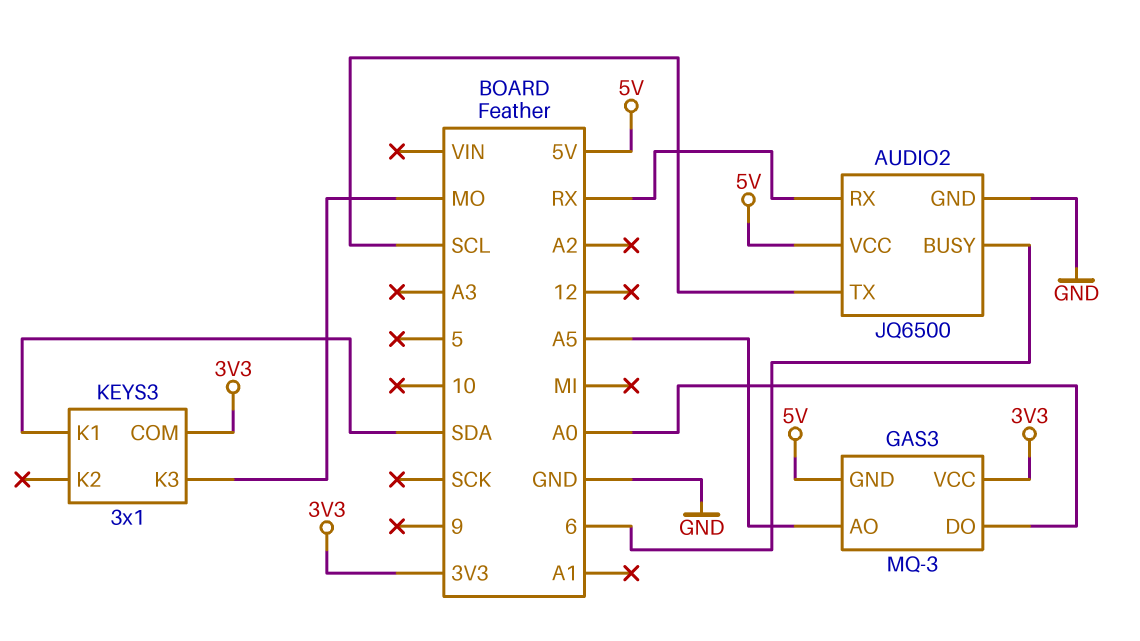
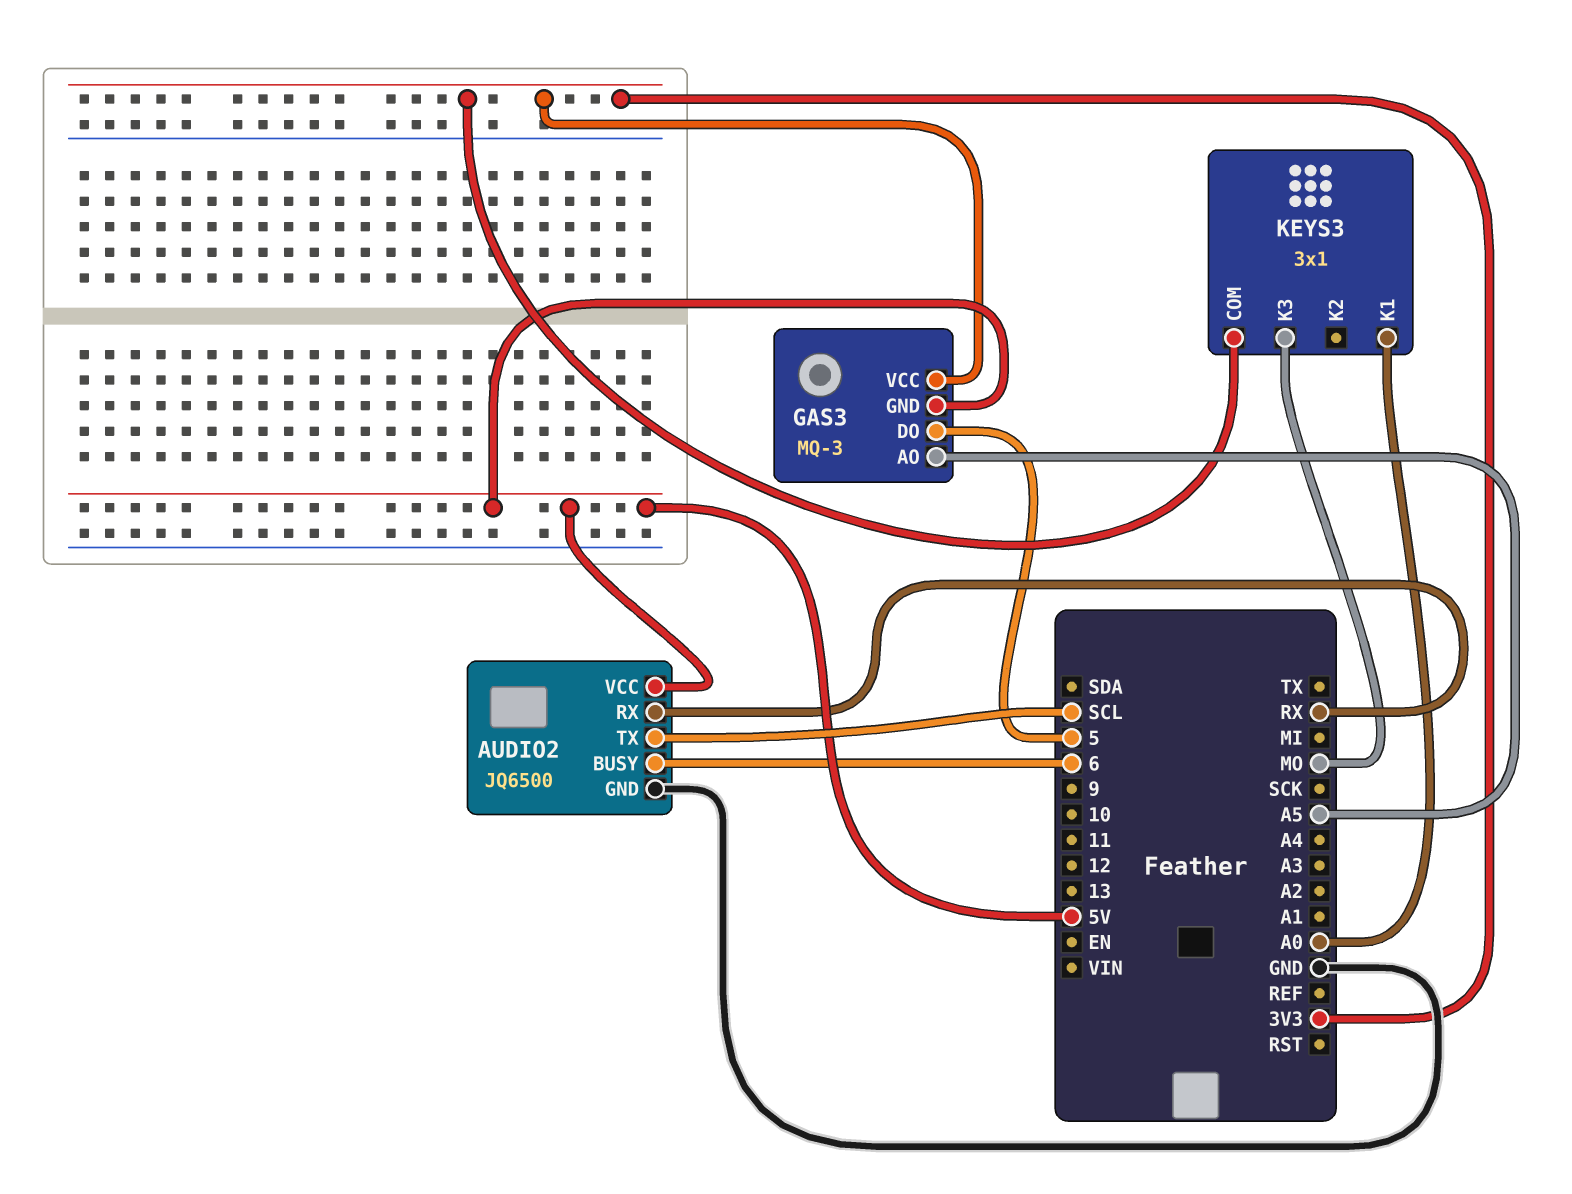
GAS3 pin DO: A0 -> 5
KEYS3 pin K1: SDA -> A0

